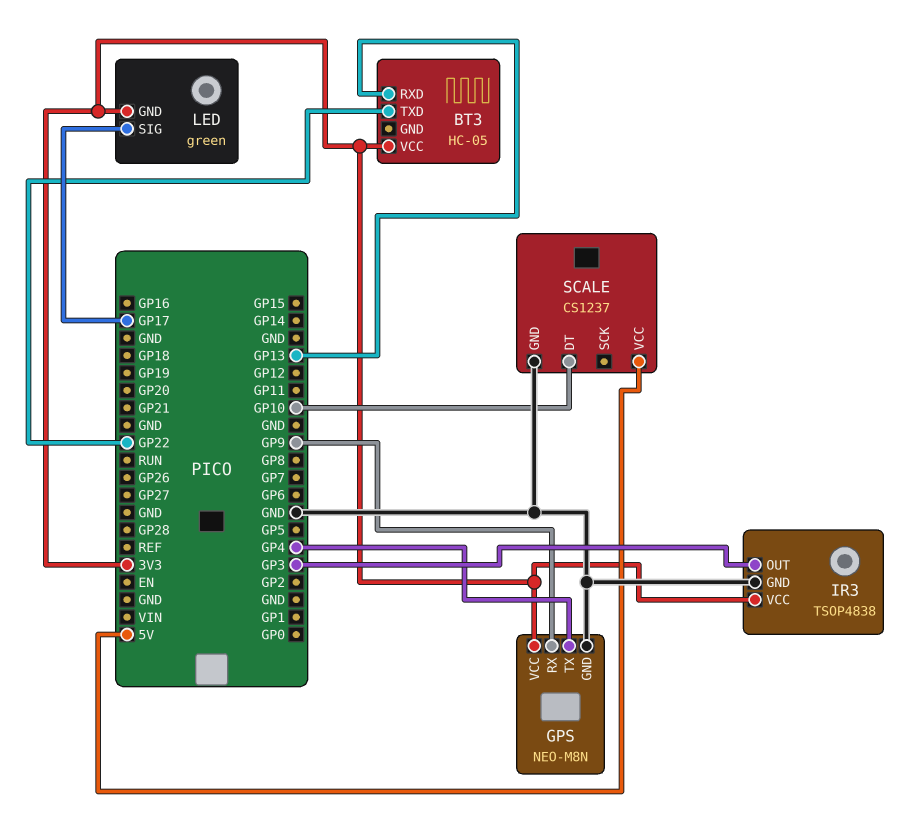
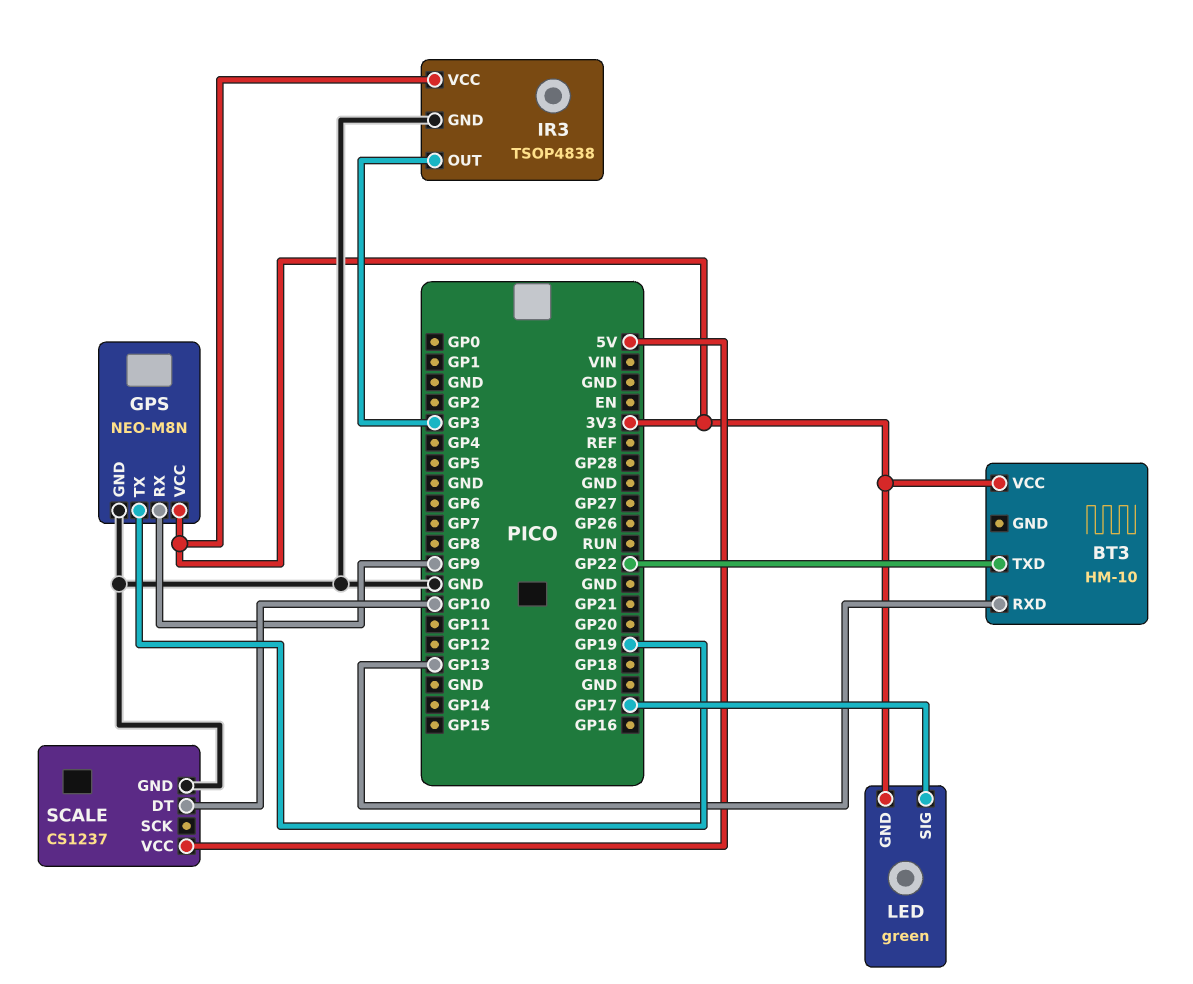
BT3: HC-05 -> HM-10
GPS pin TX: GP4 -> GP19

